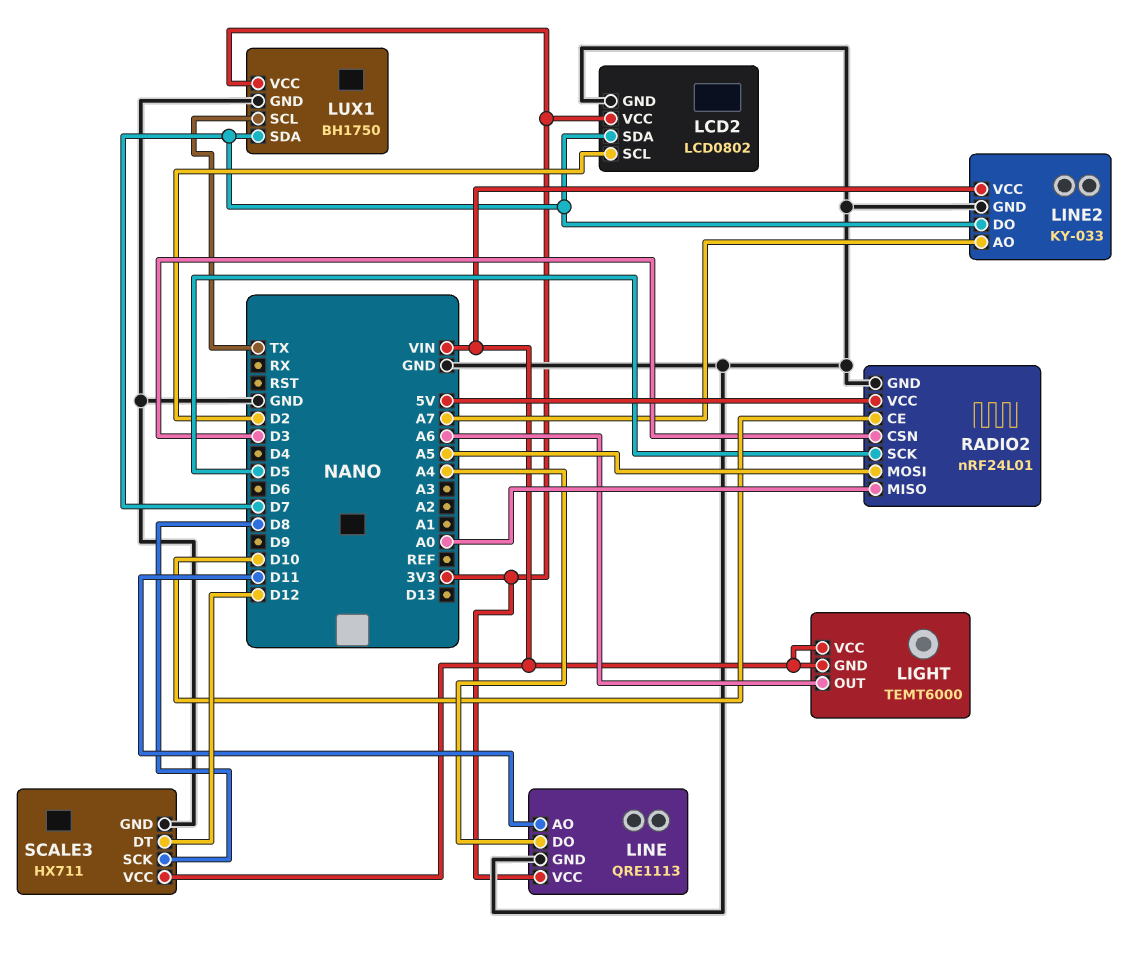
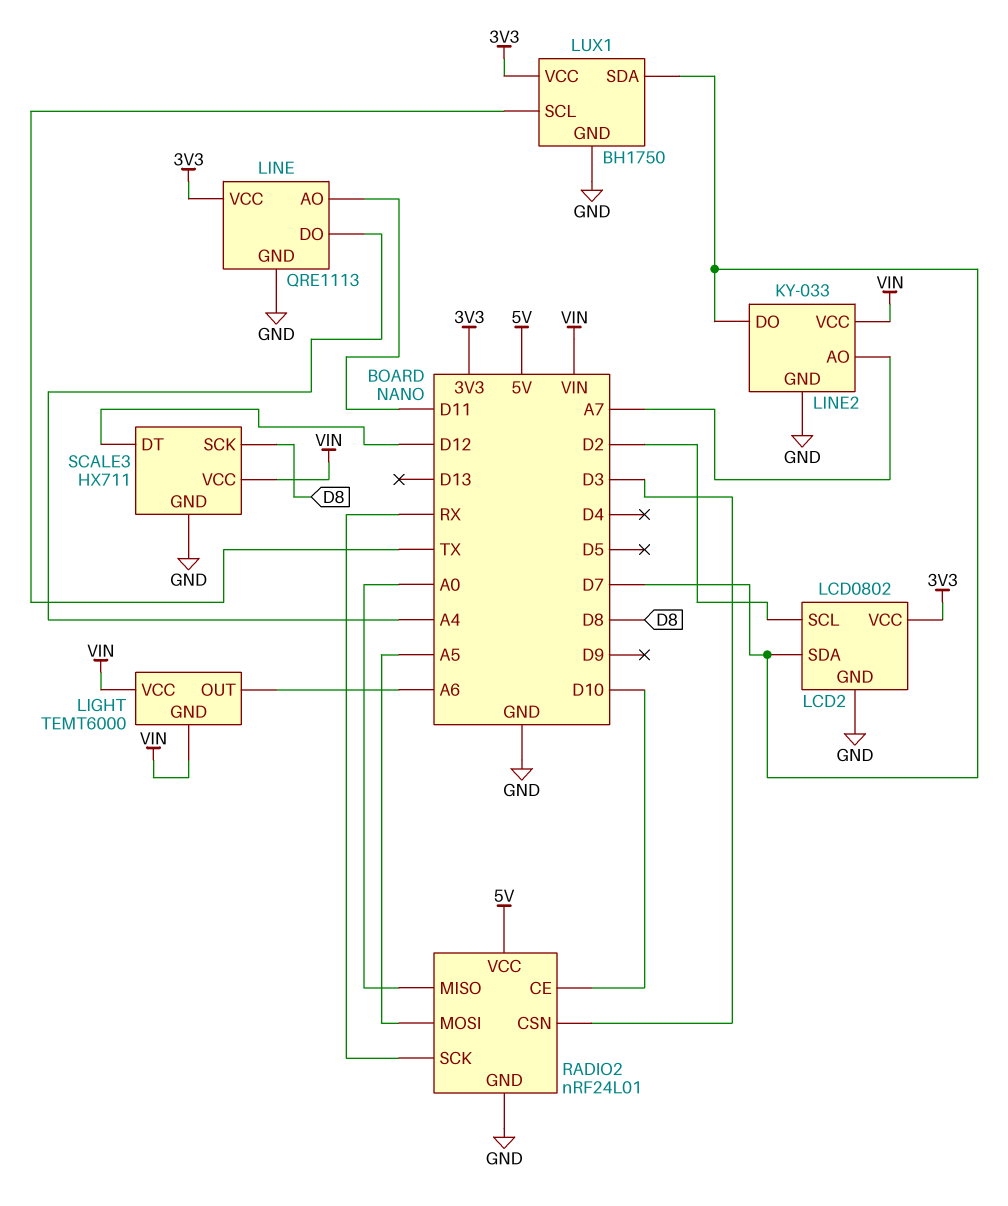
RADIO2 pin SCK: D5 -> RX

